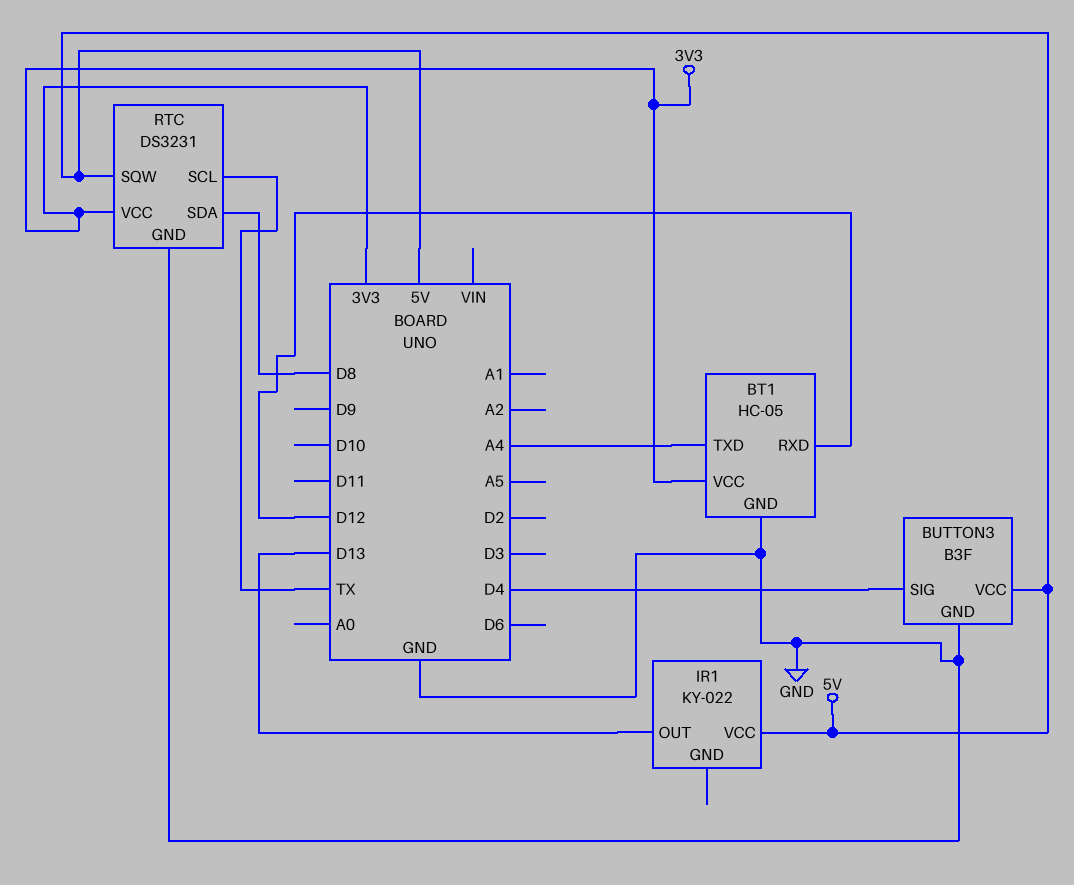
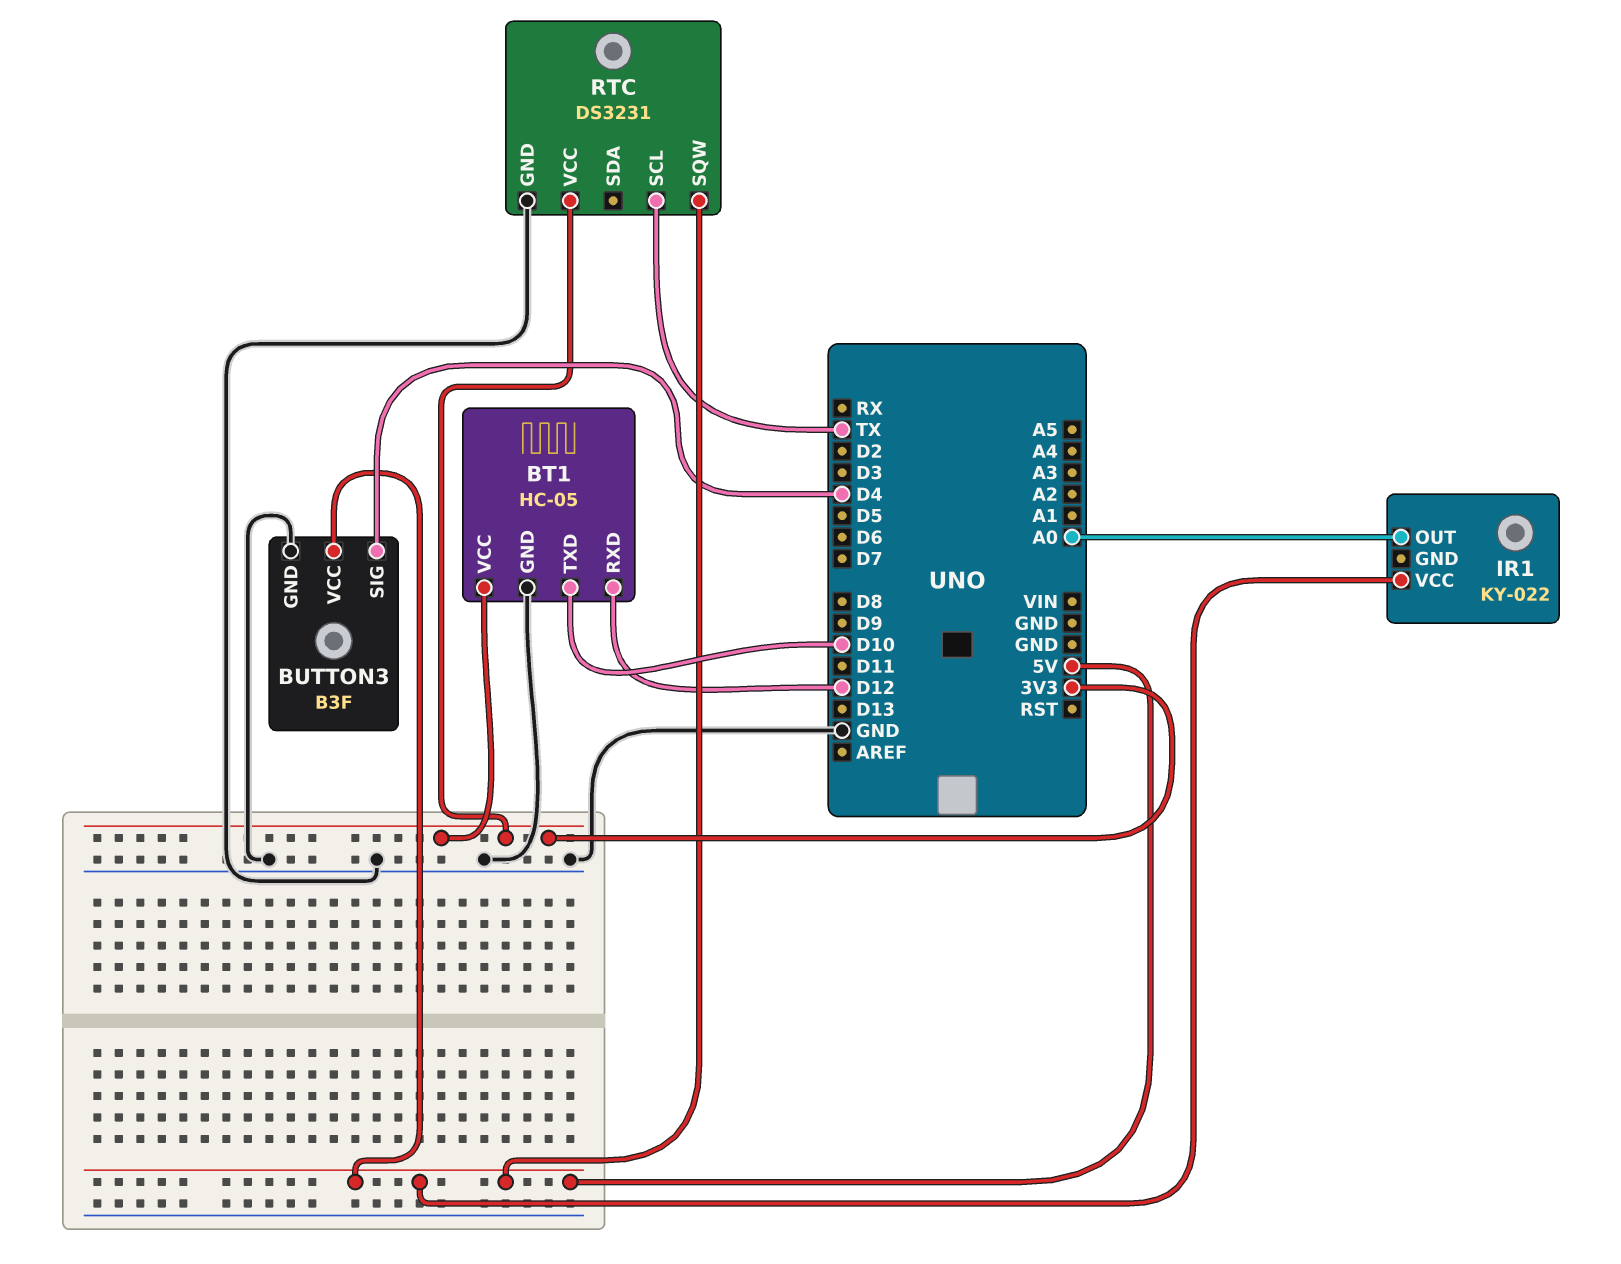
BT1 pin TXD: A4 -> D10
IR1 pin OUT: D13 -> A0
RTC pin SDA: D8 -> none

